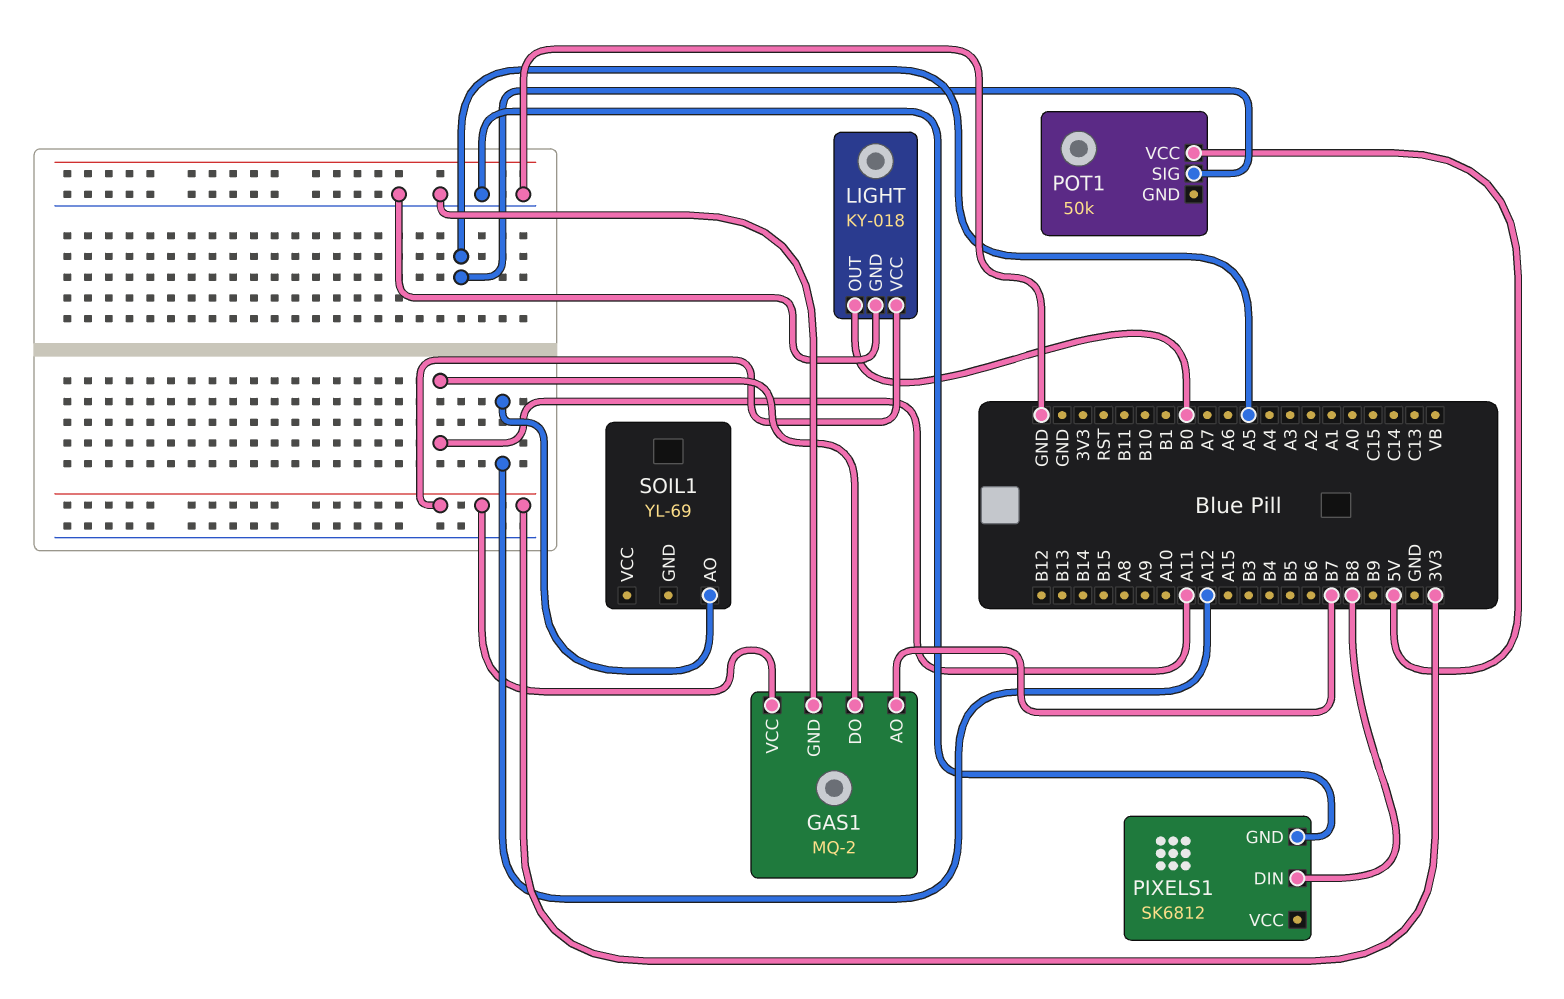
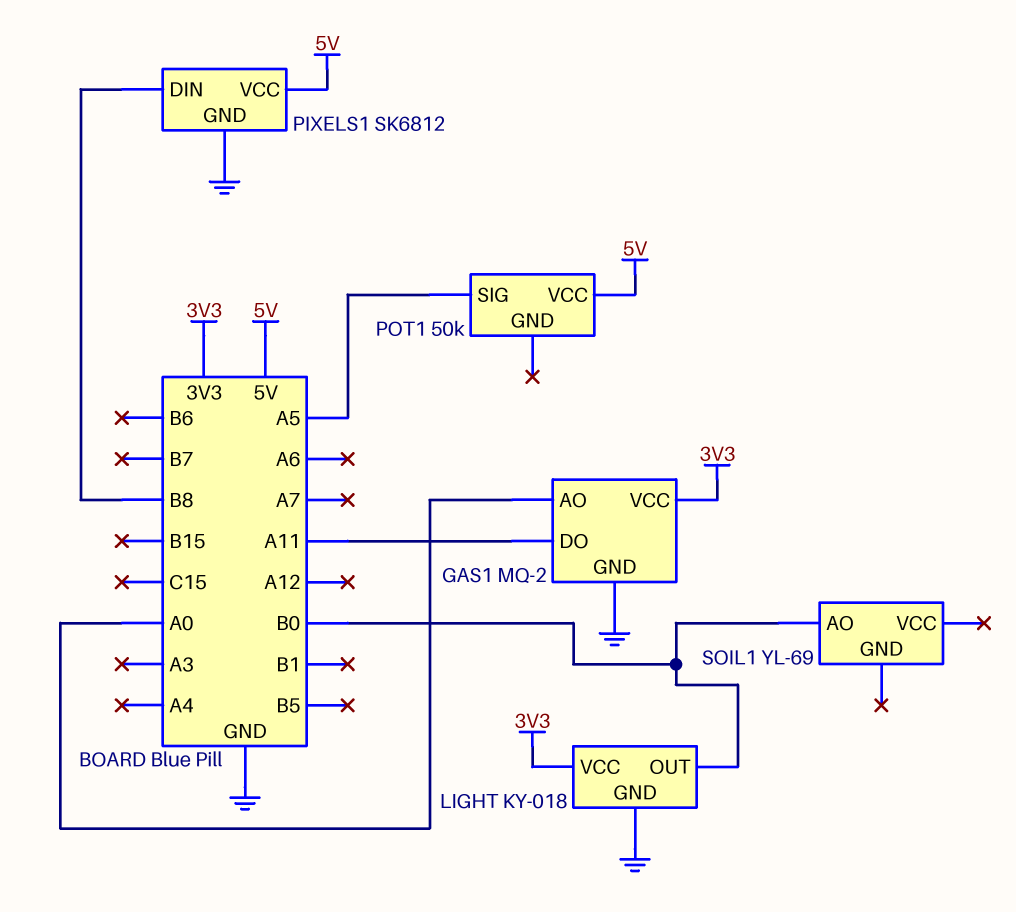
GAS1 pin AO: B7 -> A0
PIXELS1 pin VCC: none -> 5V
SOIL1 pin AO: A12 -> B0

